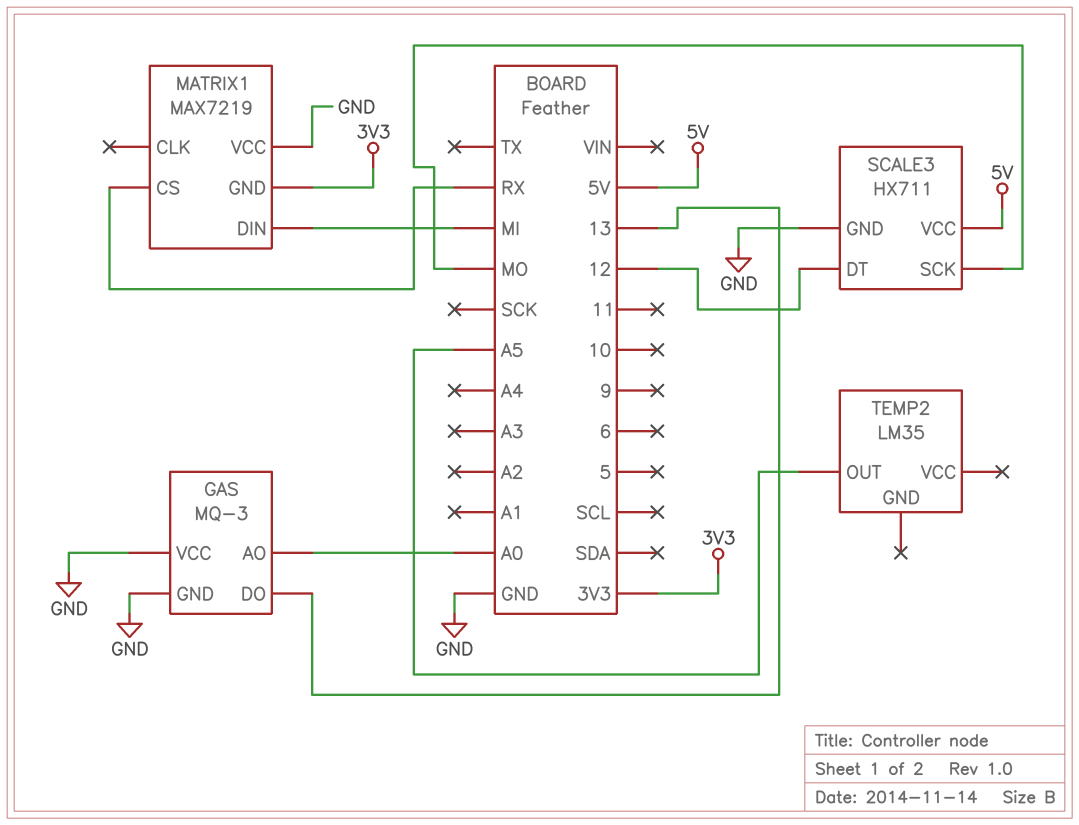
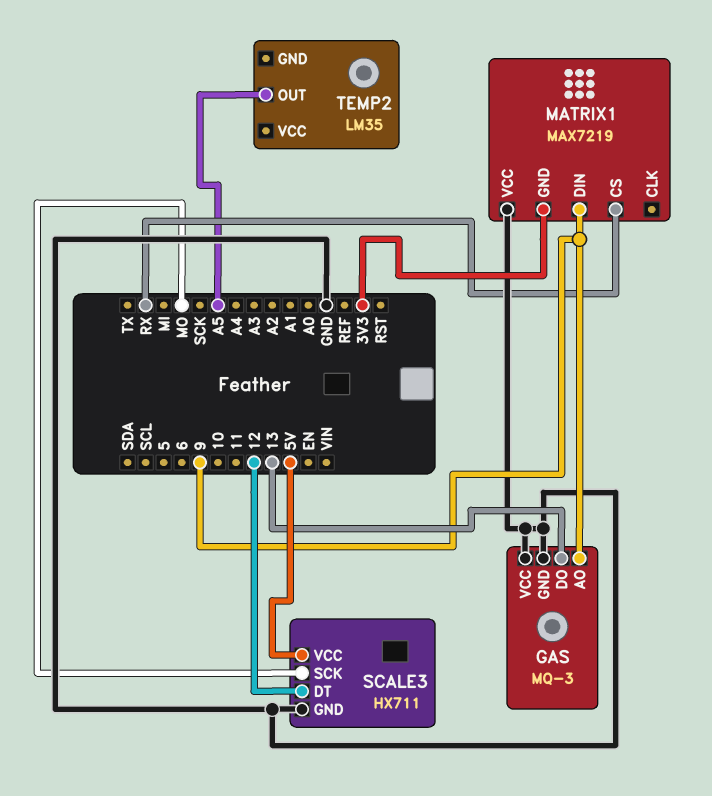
GAS pin AO: A0 -> 9
MATRIX1 pin DIN: MI -> 9

